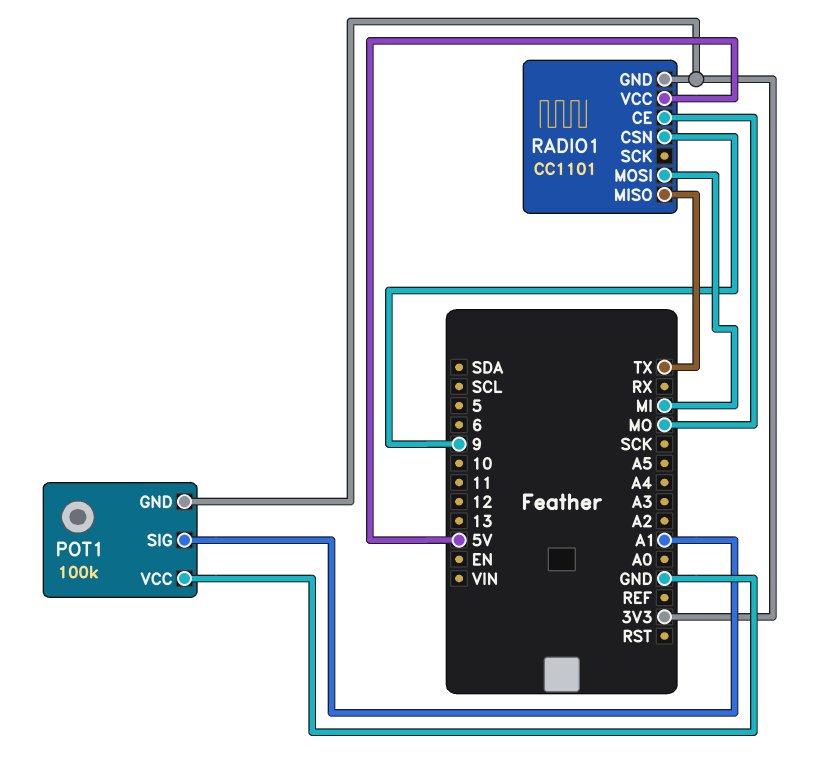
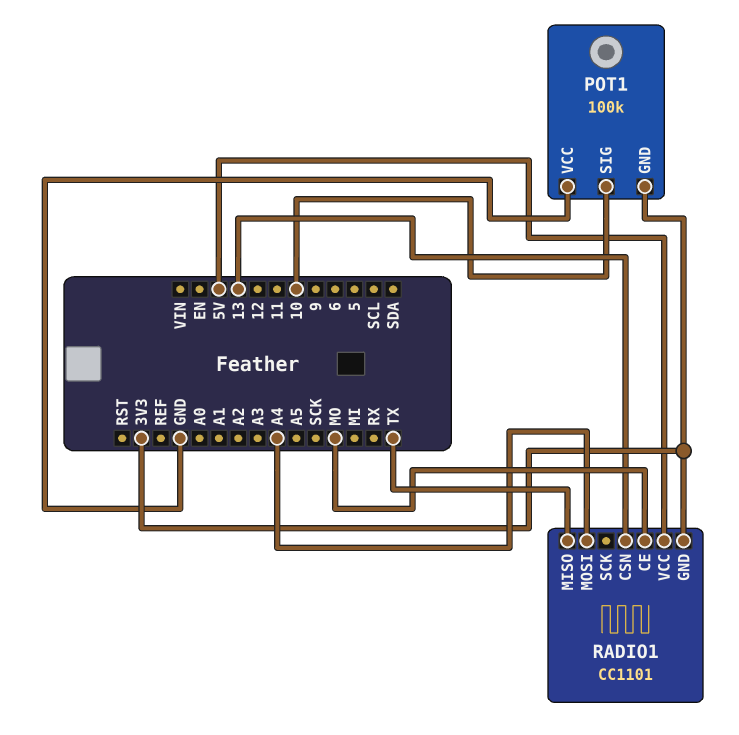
POT1 pin SIG: A1 -> 10
RADIO1 pin CSN: 9 -> 13
RADIO1 pin MOSI: MI -> A4

